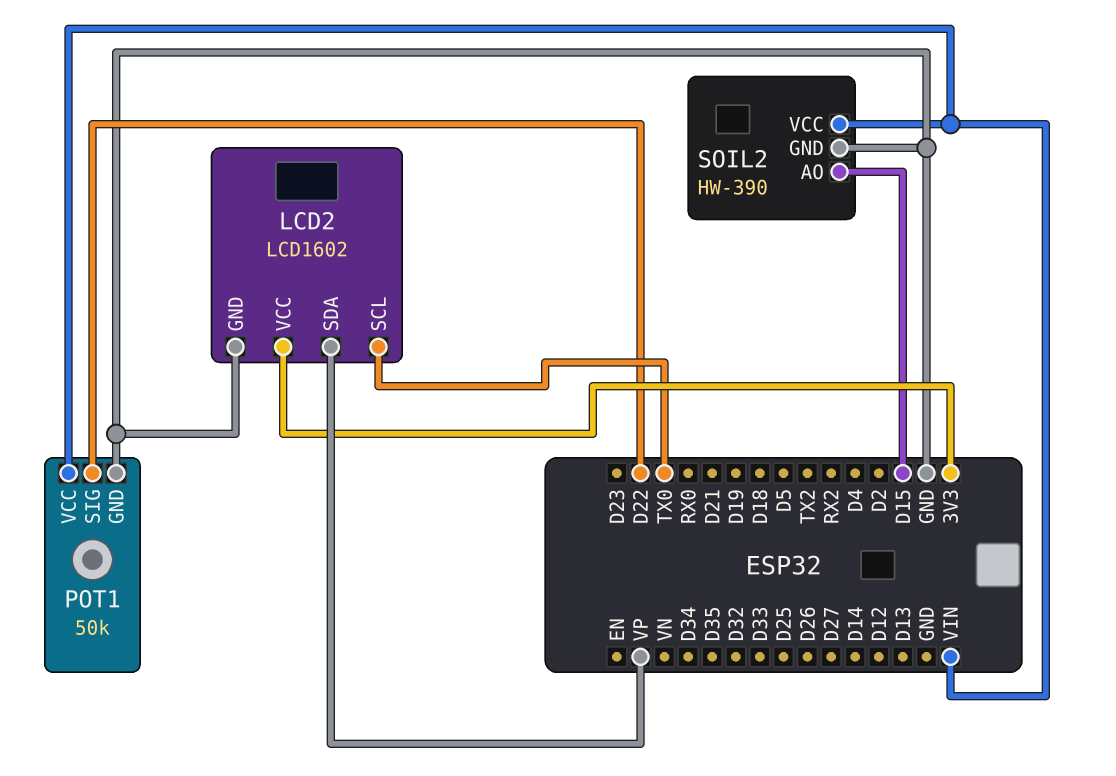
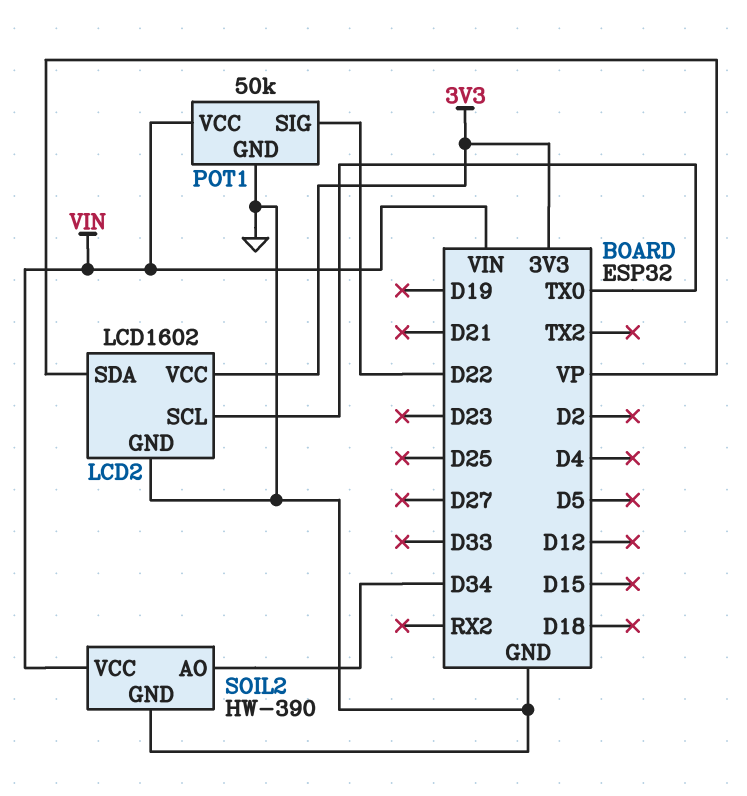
SOIL2 pin AO: D15 -> D34

